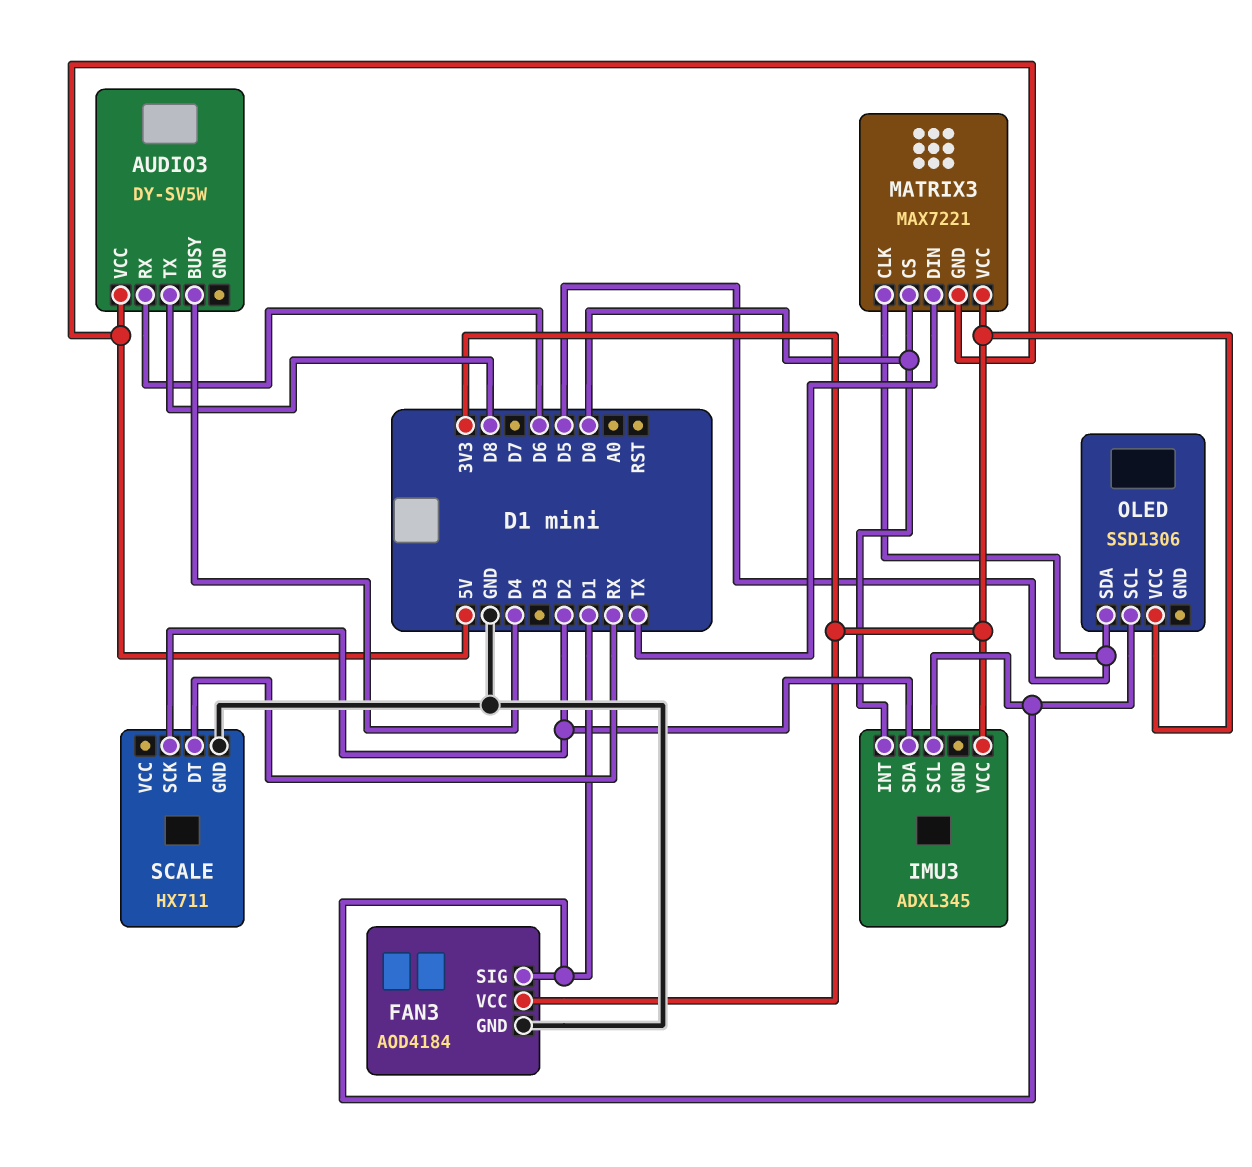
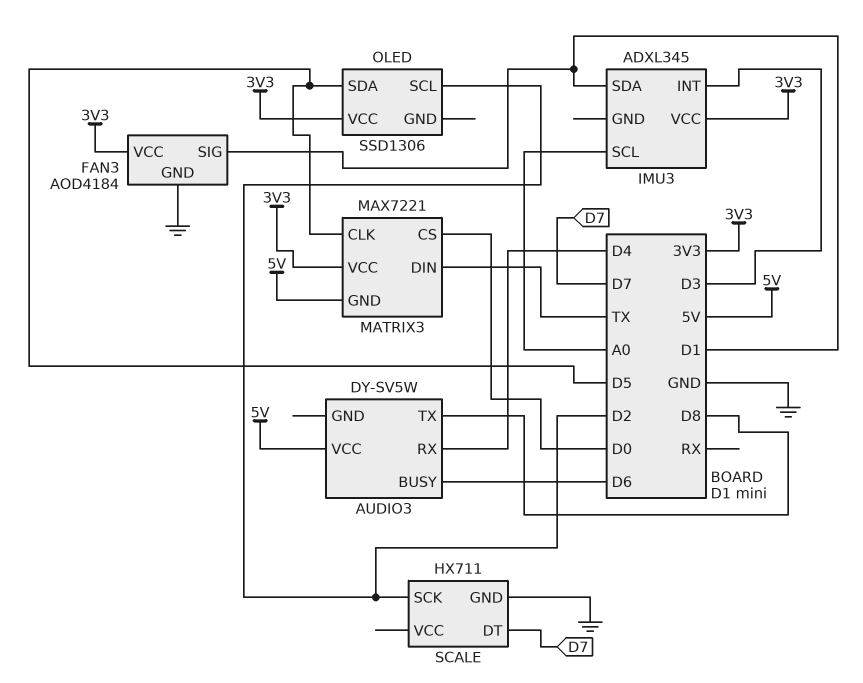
AUDIO3 pin BUSY: D4 -> D6
AUDIO3 pin RX: D6 -> D4
IMU3 pin INT: D0 -> D3
IMU3 pin SCL: D1 -> A0
IMU3 pin SDA: D2 -> D1
OLED pin SCL: D1 -> D2
SCALE pin DT: RX -> D7

